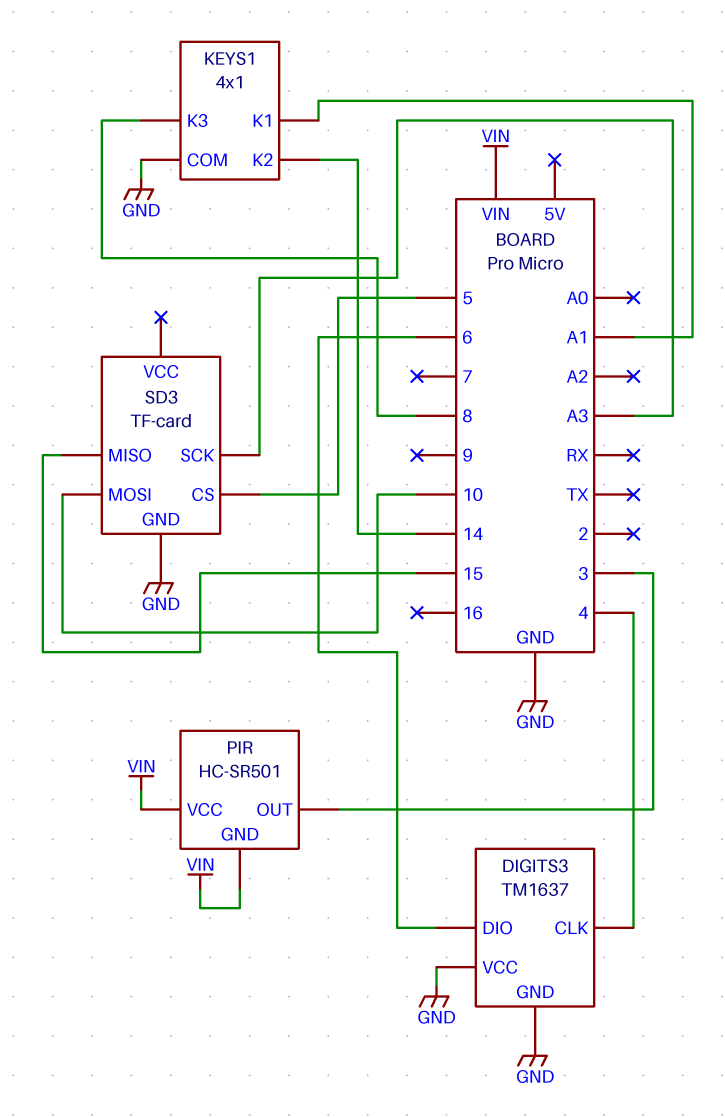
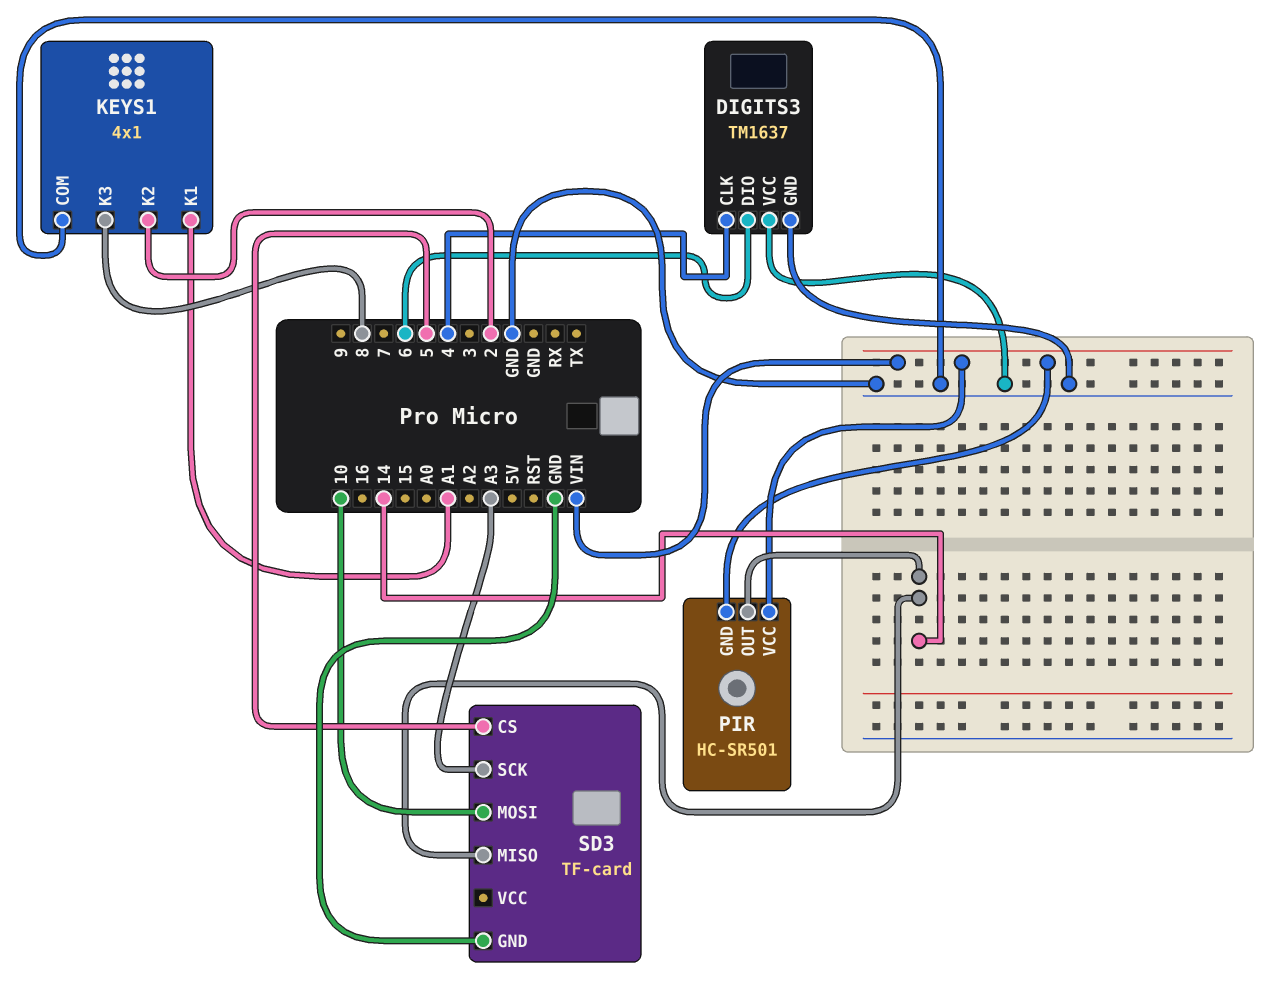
KEYS1 pin K2: 14 -> 2
PIR pin OUT: 3 -> 14
SD3 pin MISO: 15 -> 14

